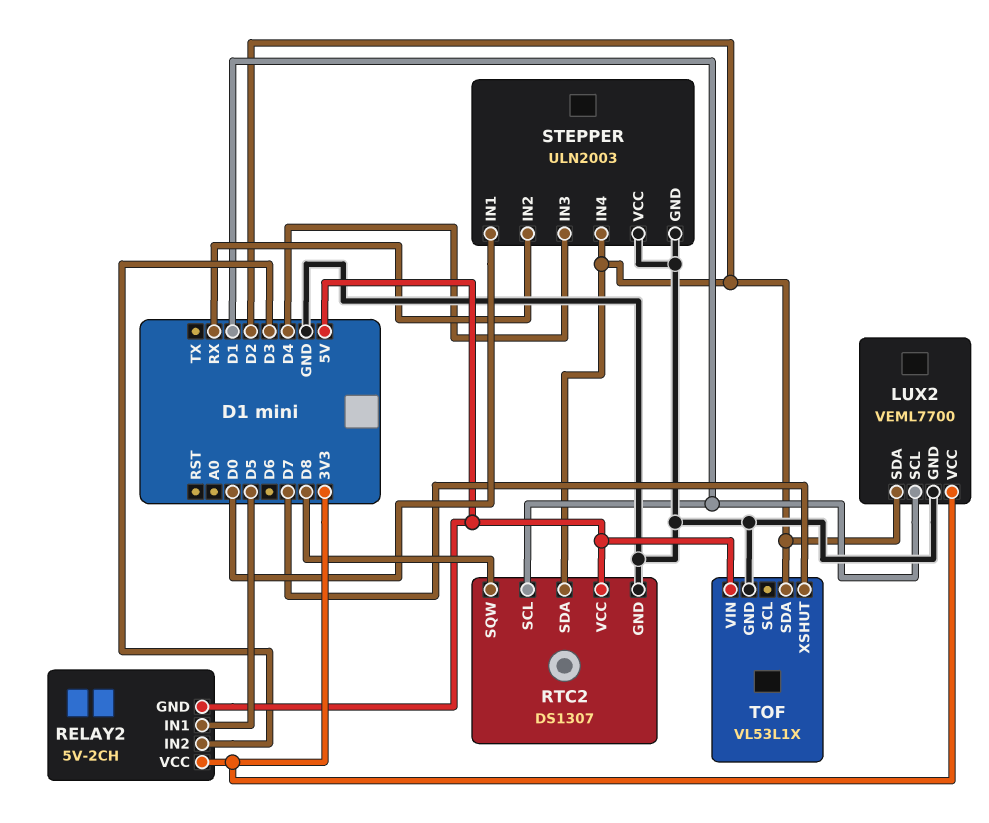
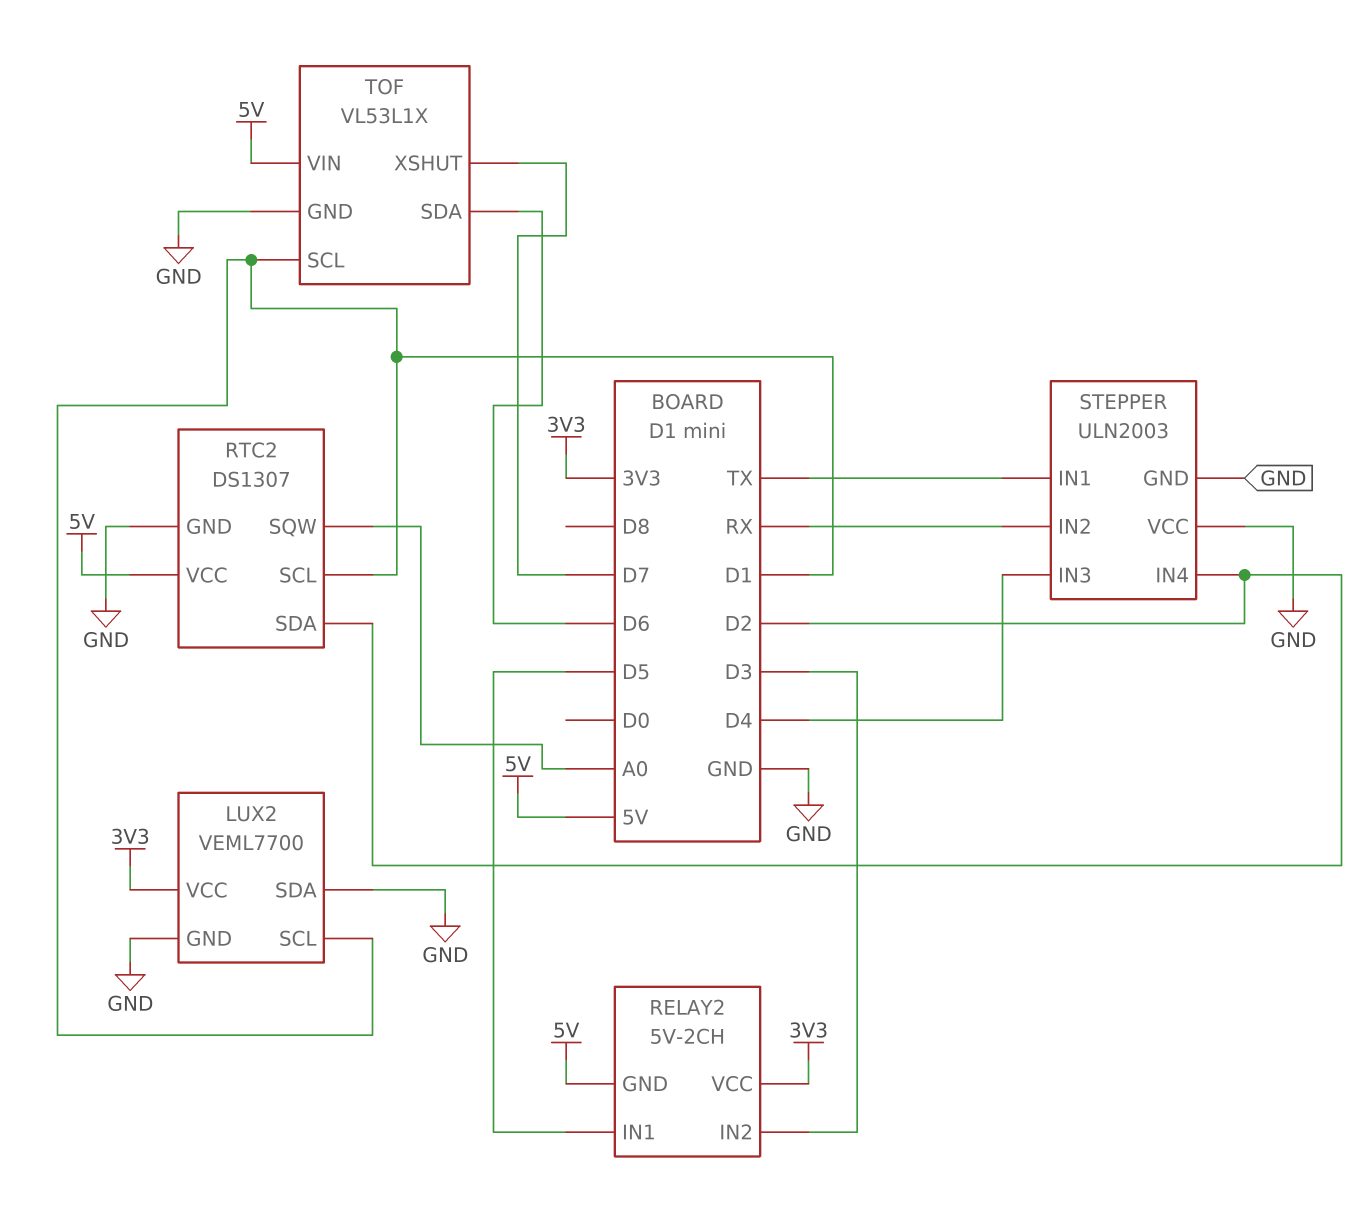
LUX2 pin SDA: D2 -> GND
RTC2 pin SQW: D8 -> A0
STEPPER pin IN1: D0 -> TX
TOF pin SCL: none -> D1
TOF pin SDA: D2 -> D6

